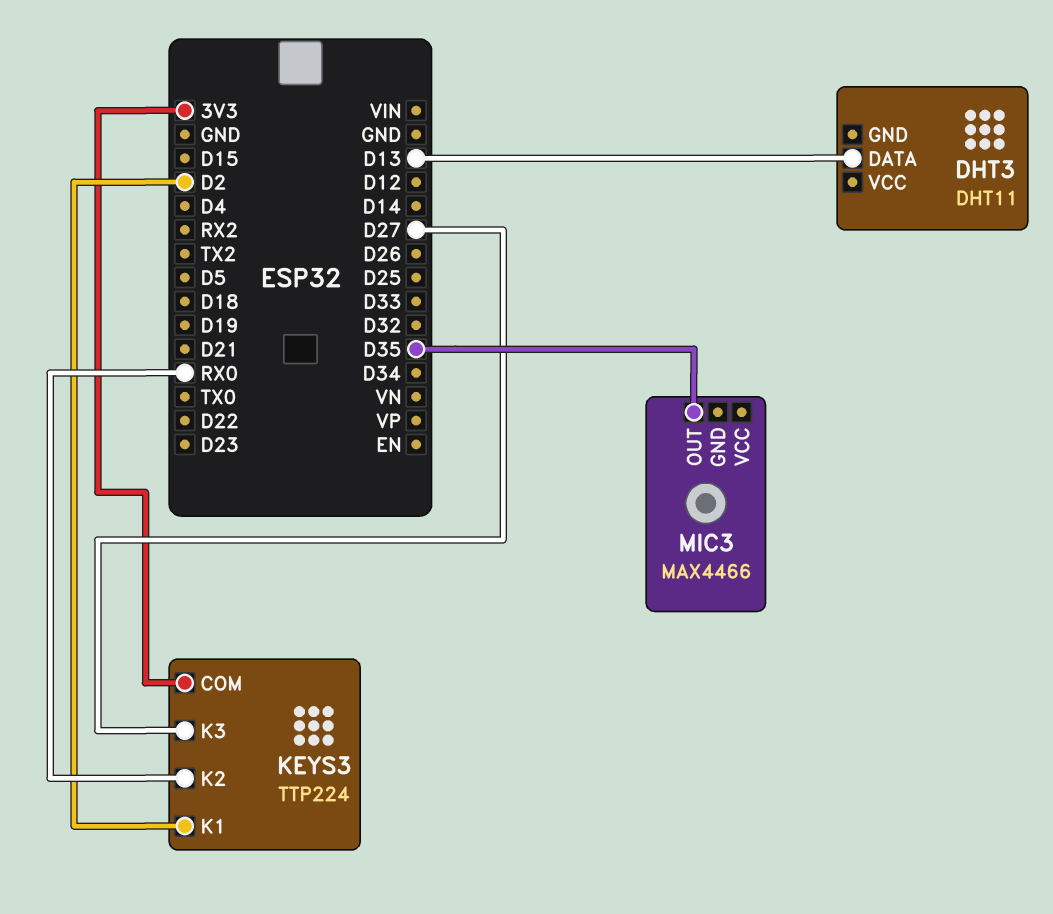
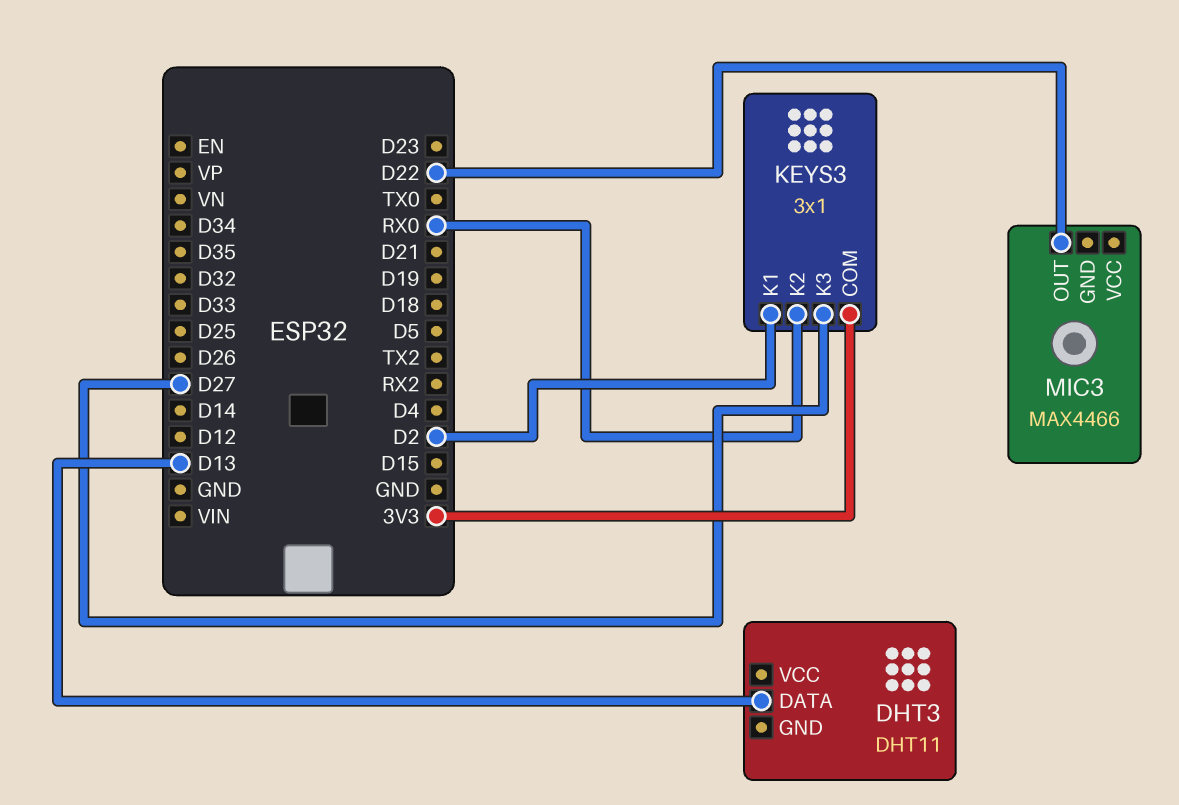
KEYS3: TTP224 -> 3x1
MIC3 pin OUT: D35 -> D22

